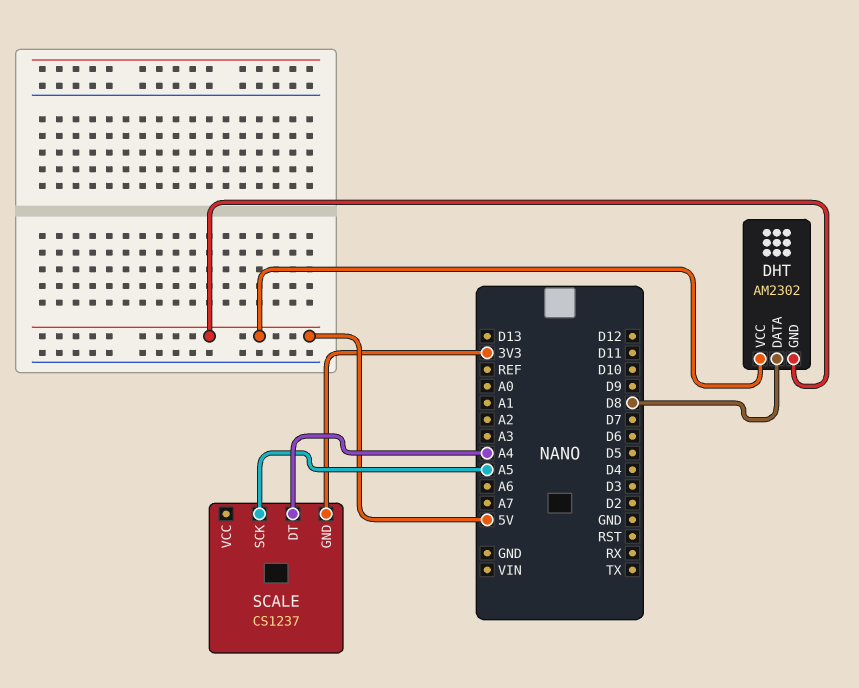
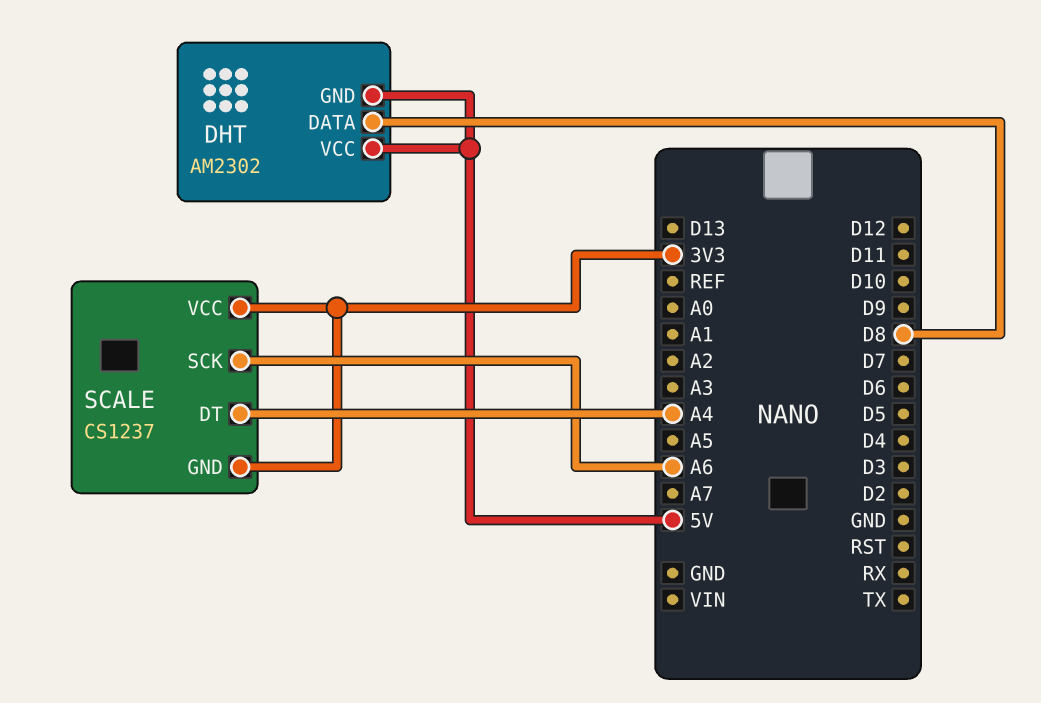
SCALE pin SCK: A5 -> A6
SCALE pin VCC: none -> 3V3

